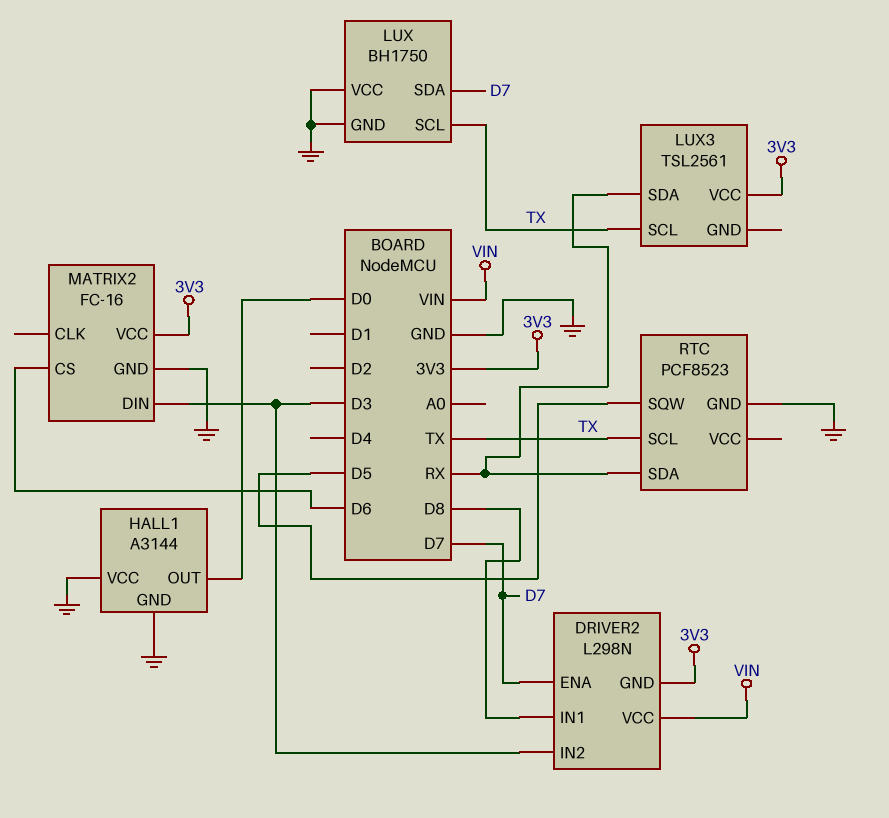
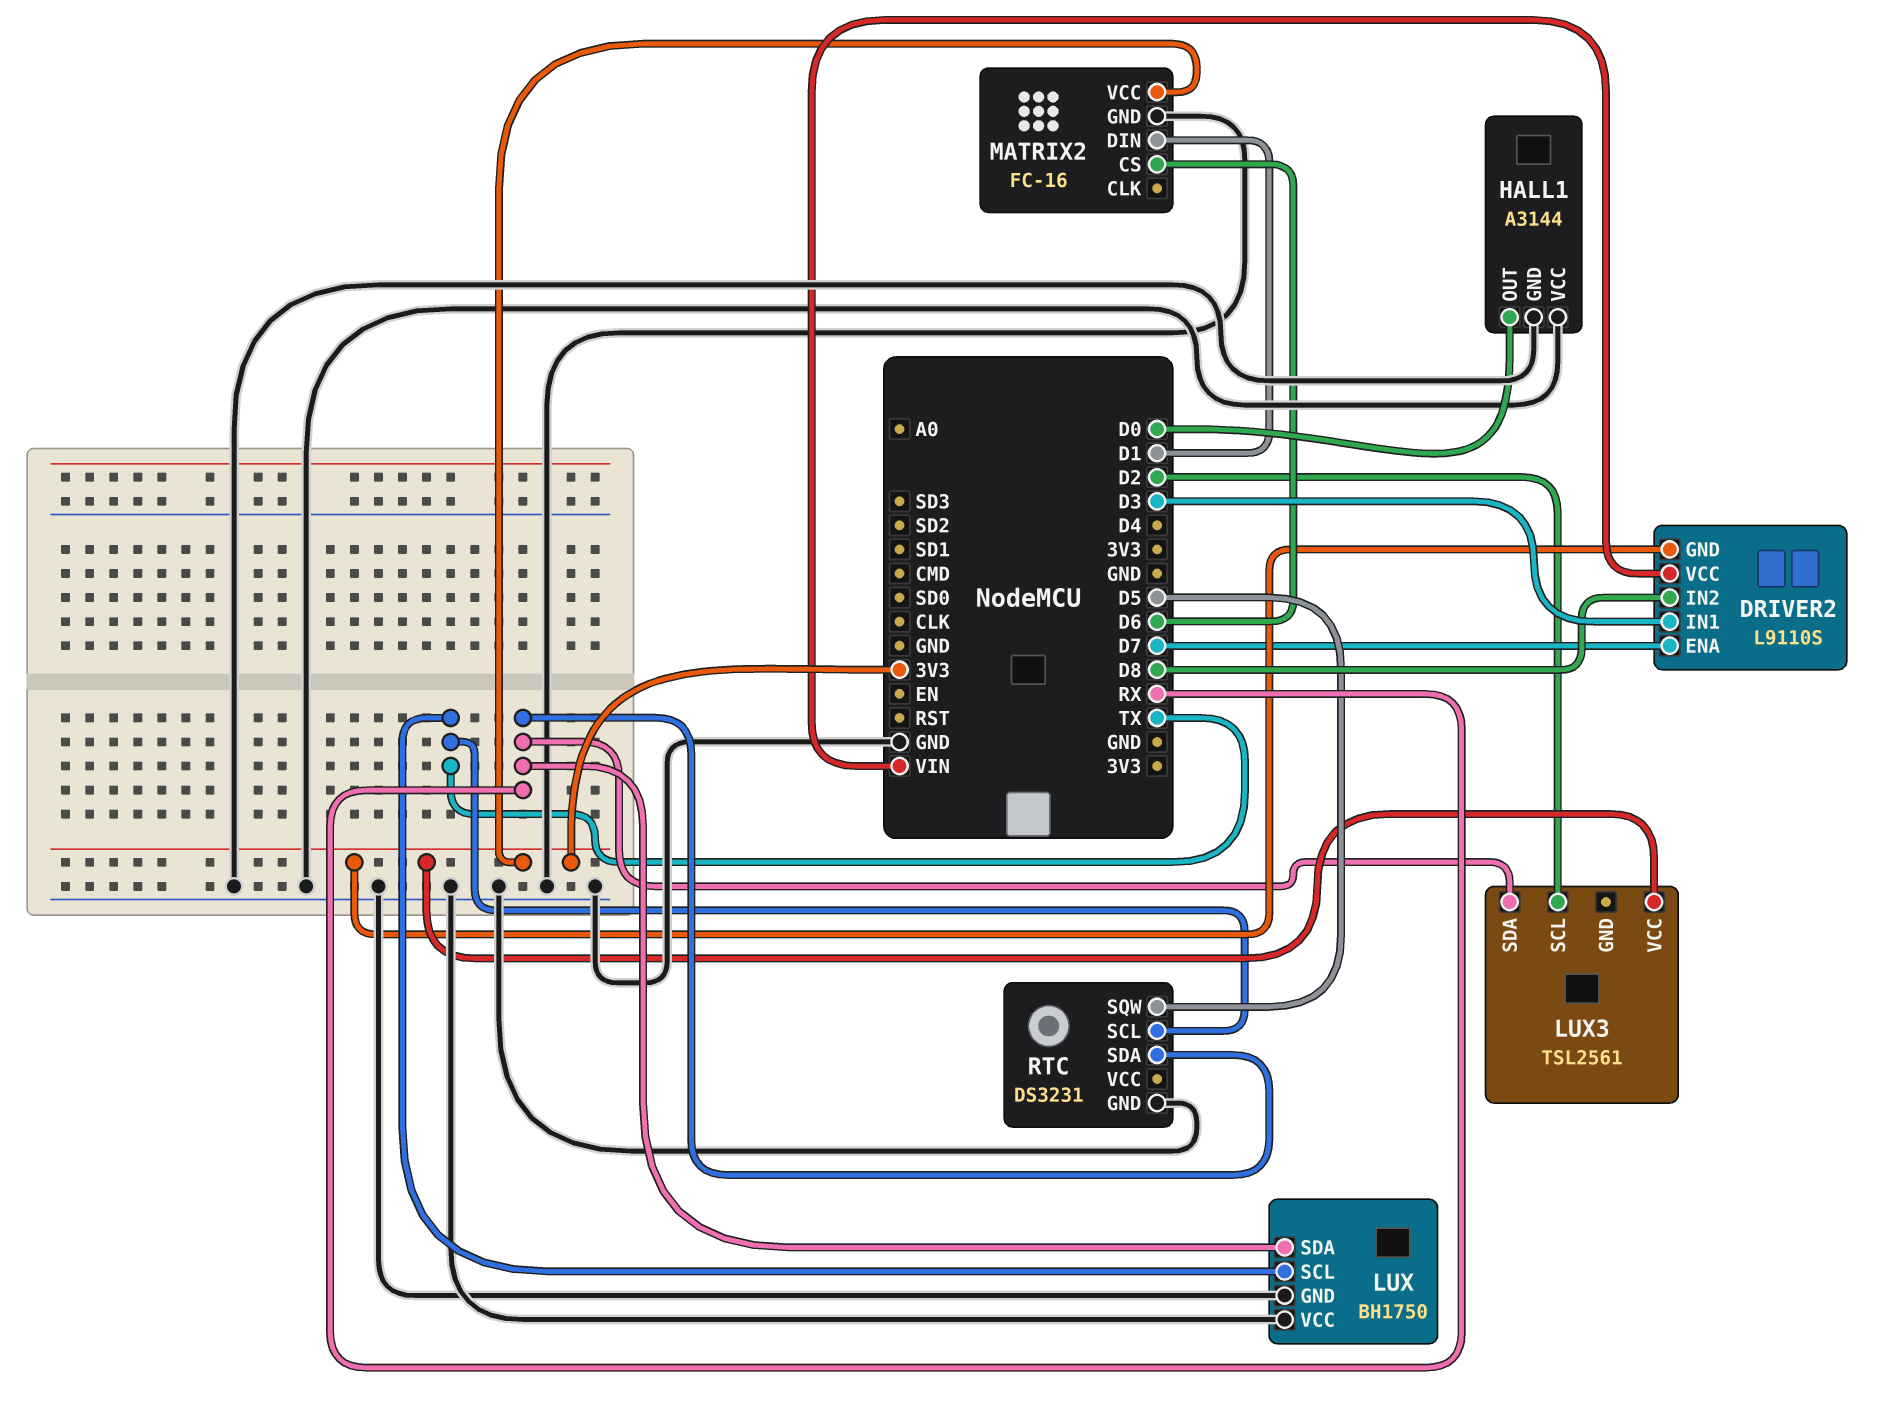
DRIVER2: L298N -> L9110S
DRIVER2 pin IN1: D8 -> D3
DRIVER2 pin IN2: D3 -> D8
LUX pin SDA: D7 -> RX
LUX3 pin SCL: TX -> D2
MATRIX2 pin DIN: D3 -> D1
RTC: PCF8523 -> DS3231

